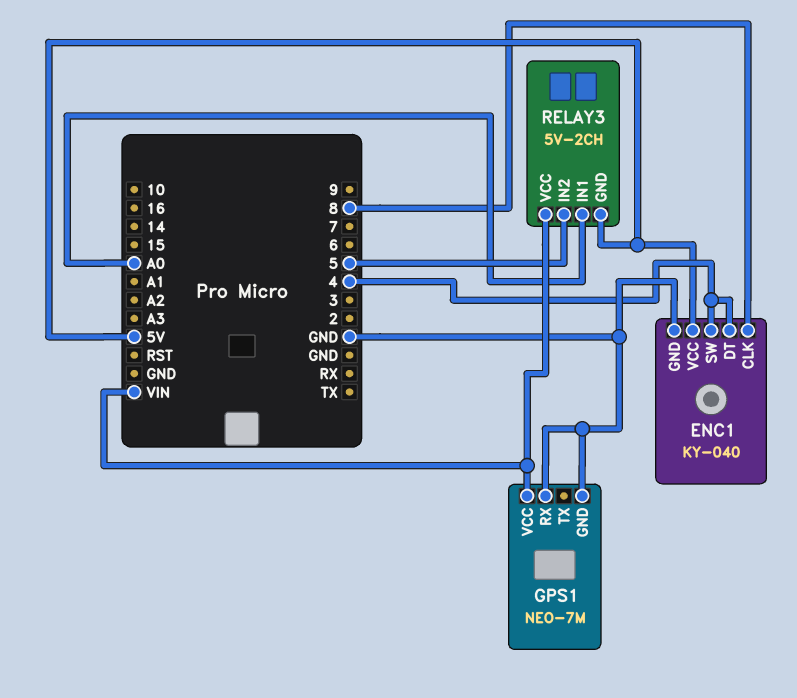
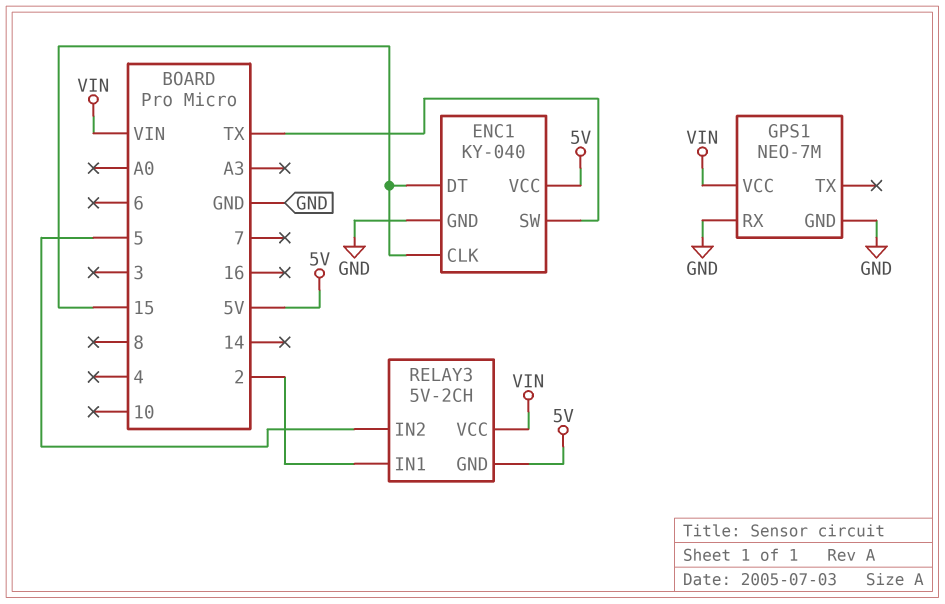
ENC1 pin CLK: 8 -> 15
ENC1 pin DT: 4 -> 15
ENC1 pin SW: 4 -> TX
RELAY3 pin IN1: A0 -> 2

